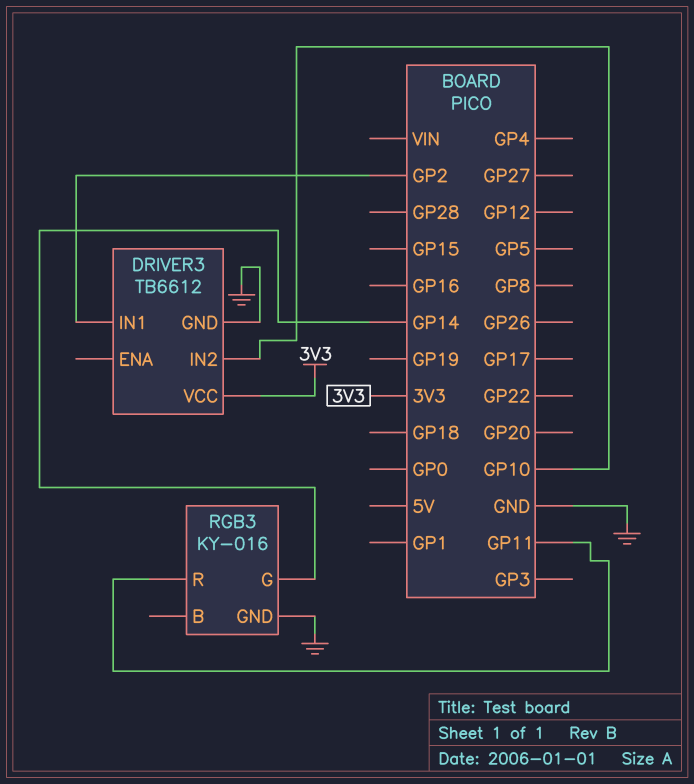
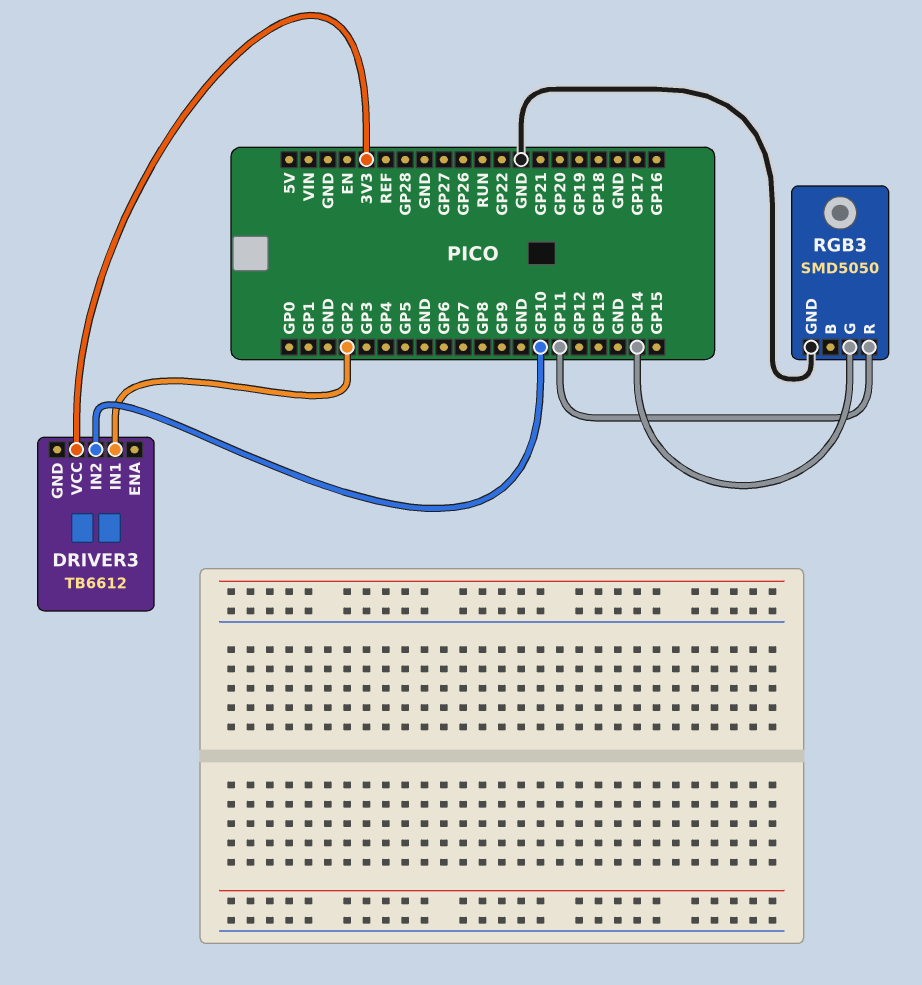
DRIVER3 pin GND: GND -> none
RGB3: KY-016 -> SMD5050

